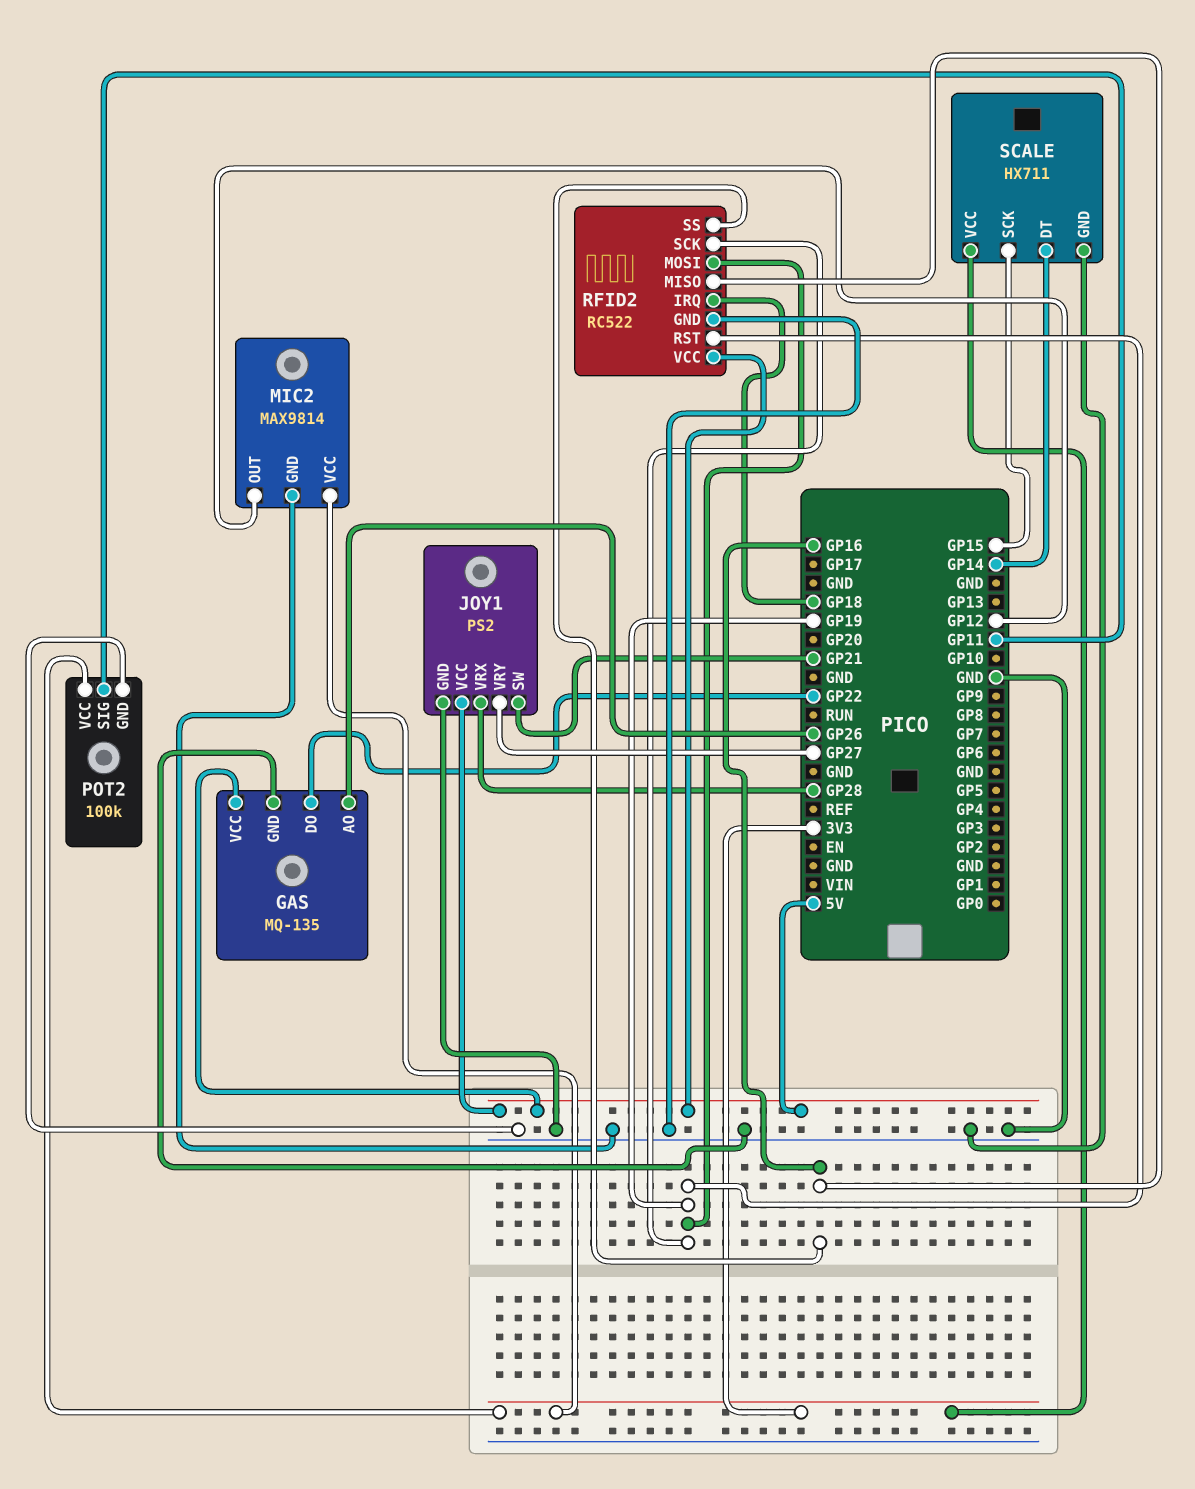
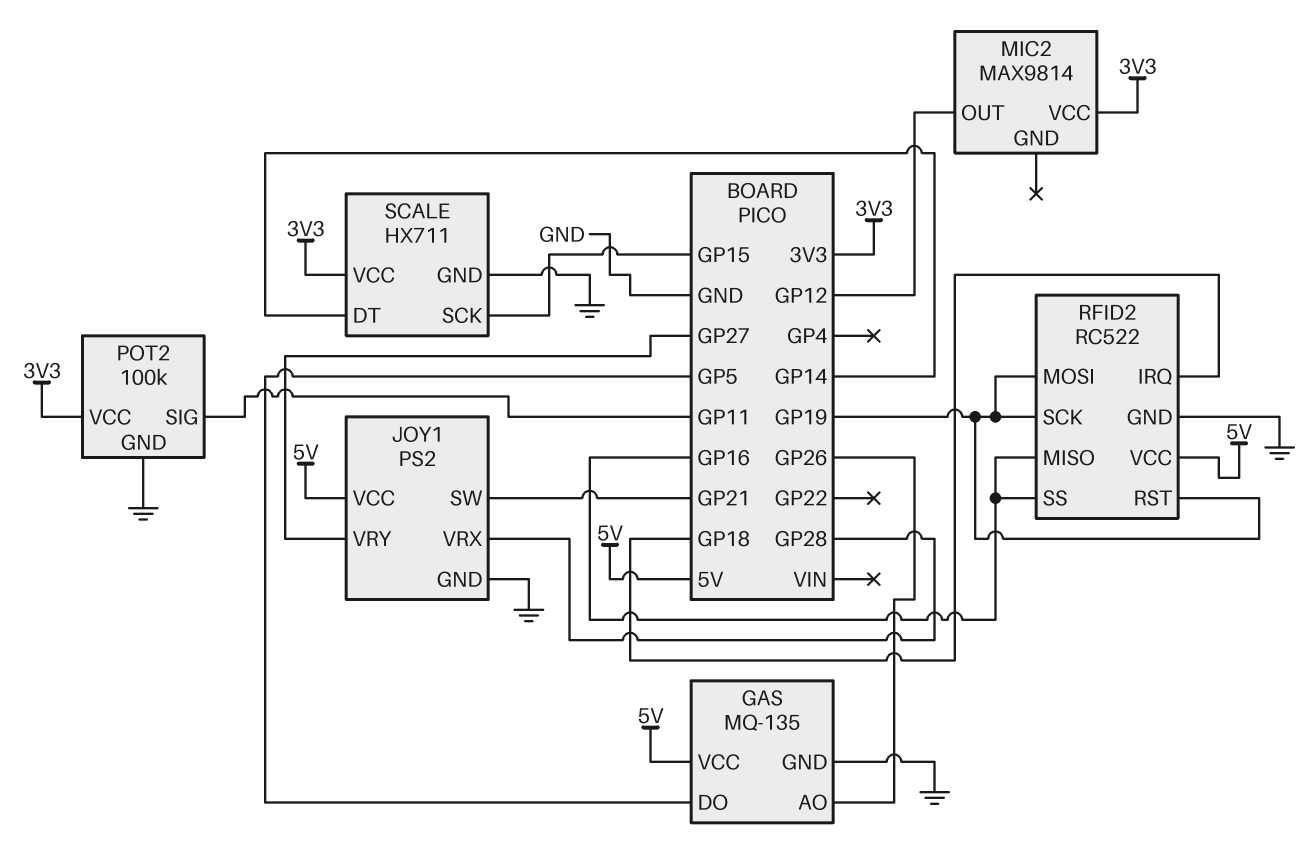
GAS pin DO: GP22 -> GP5
MIC2 pin GND: GND -> none

